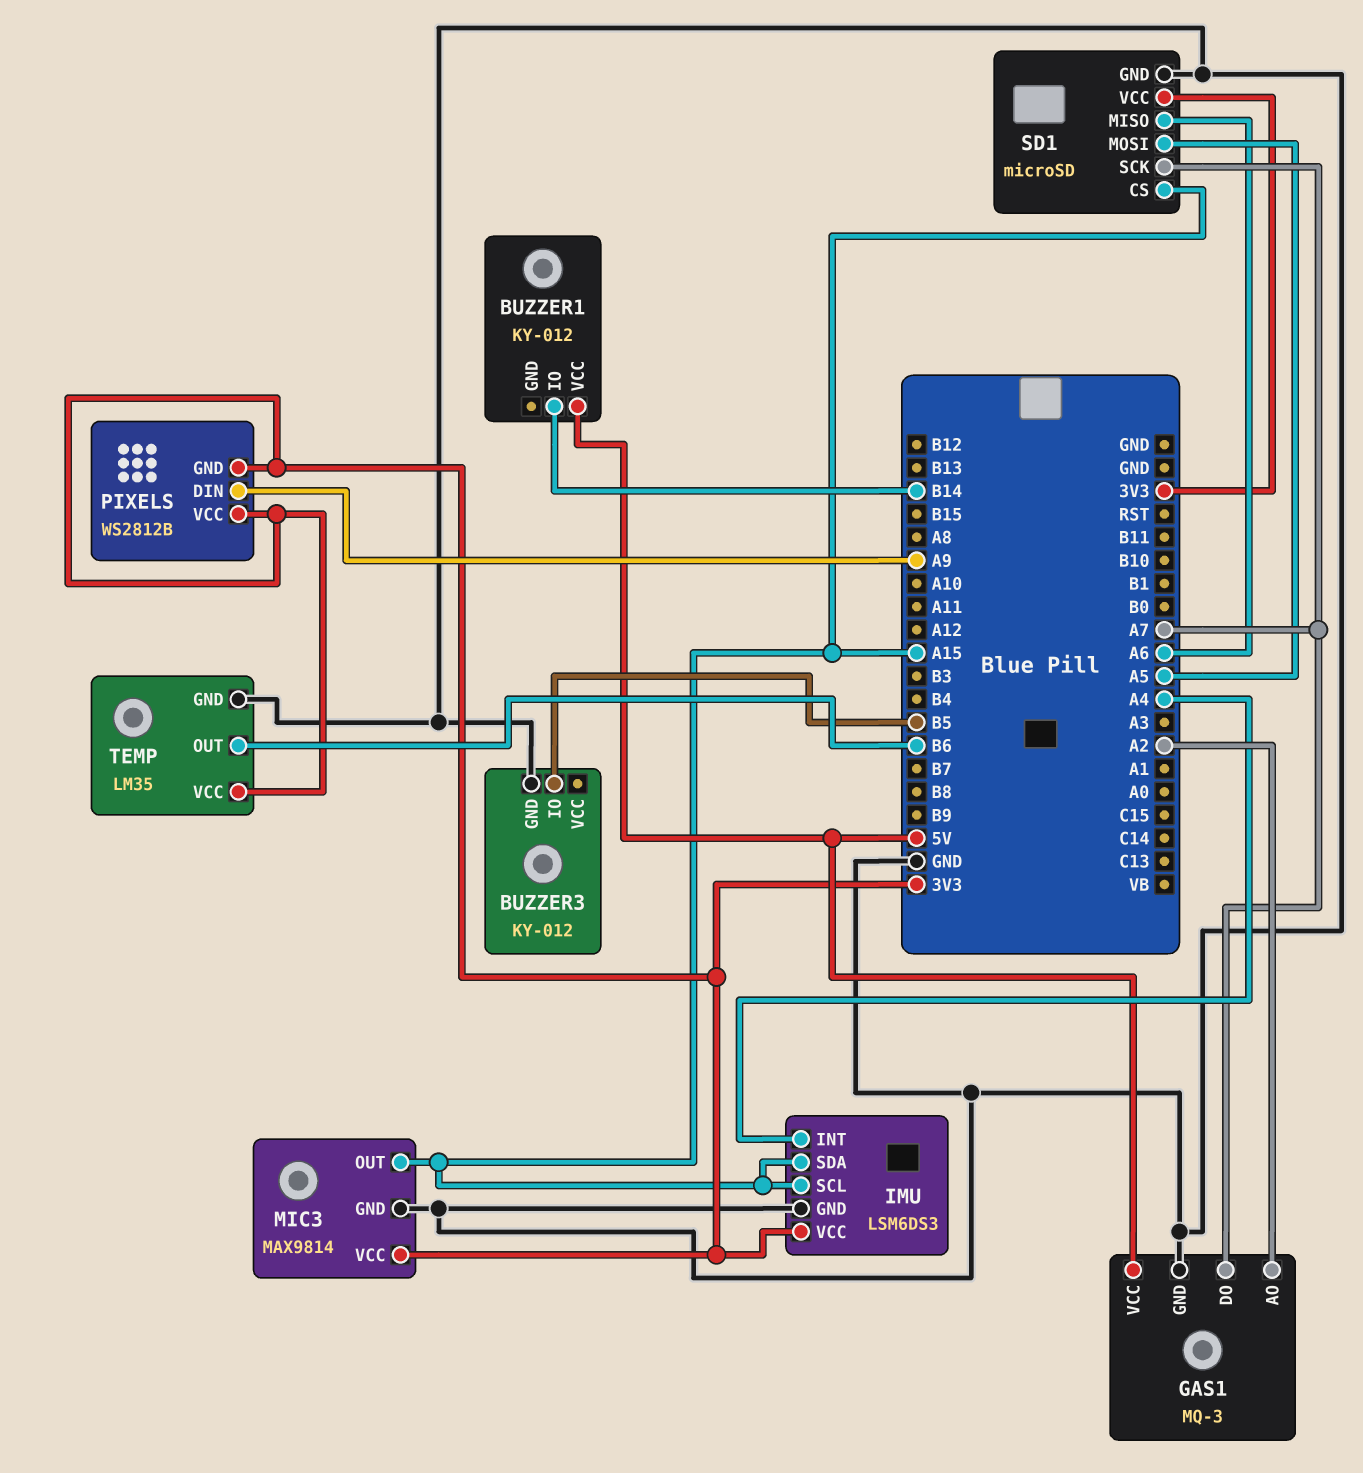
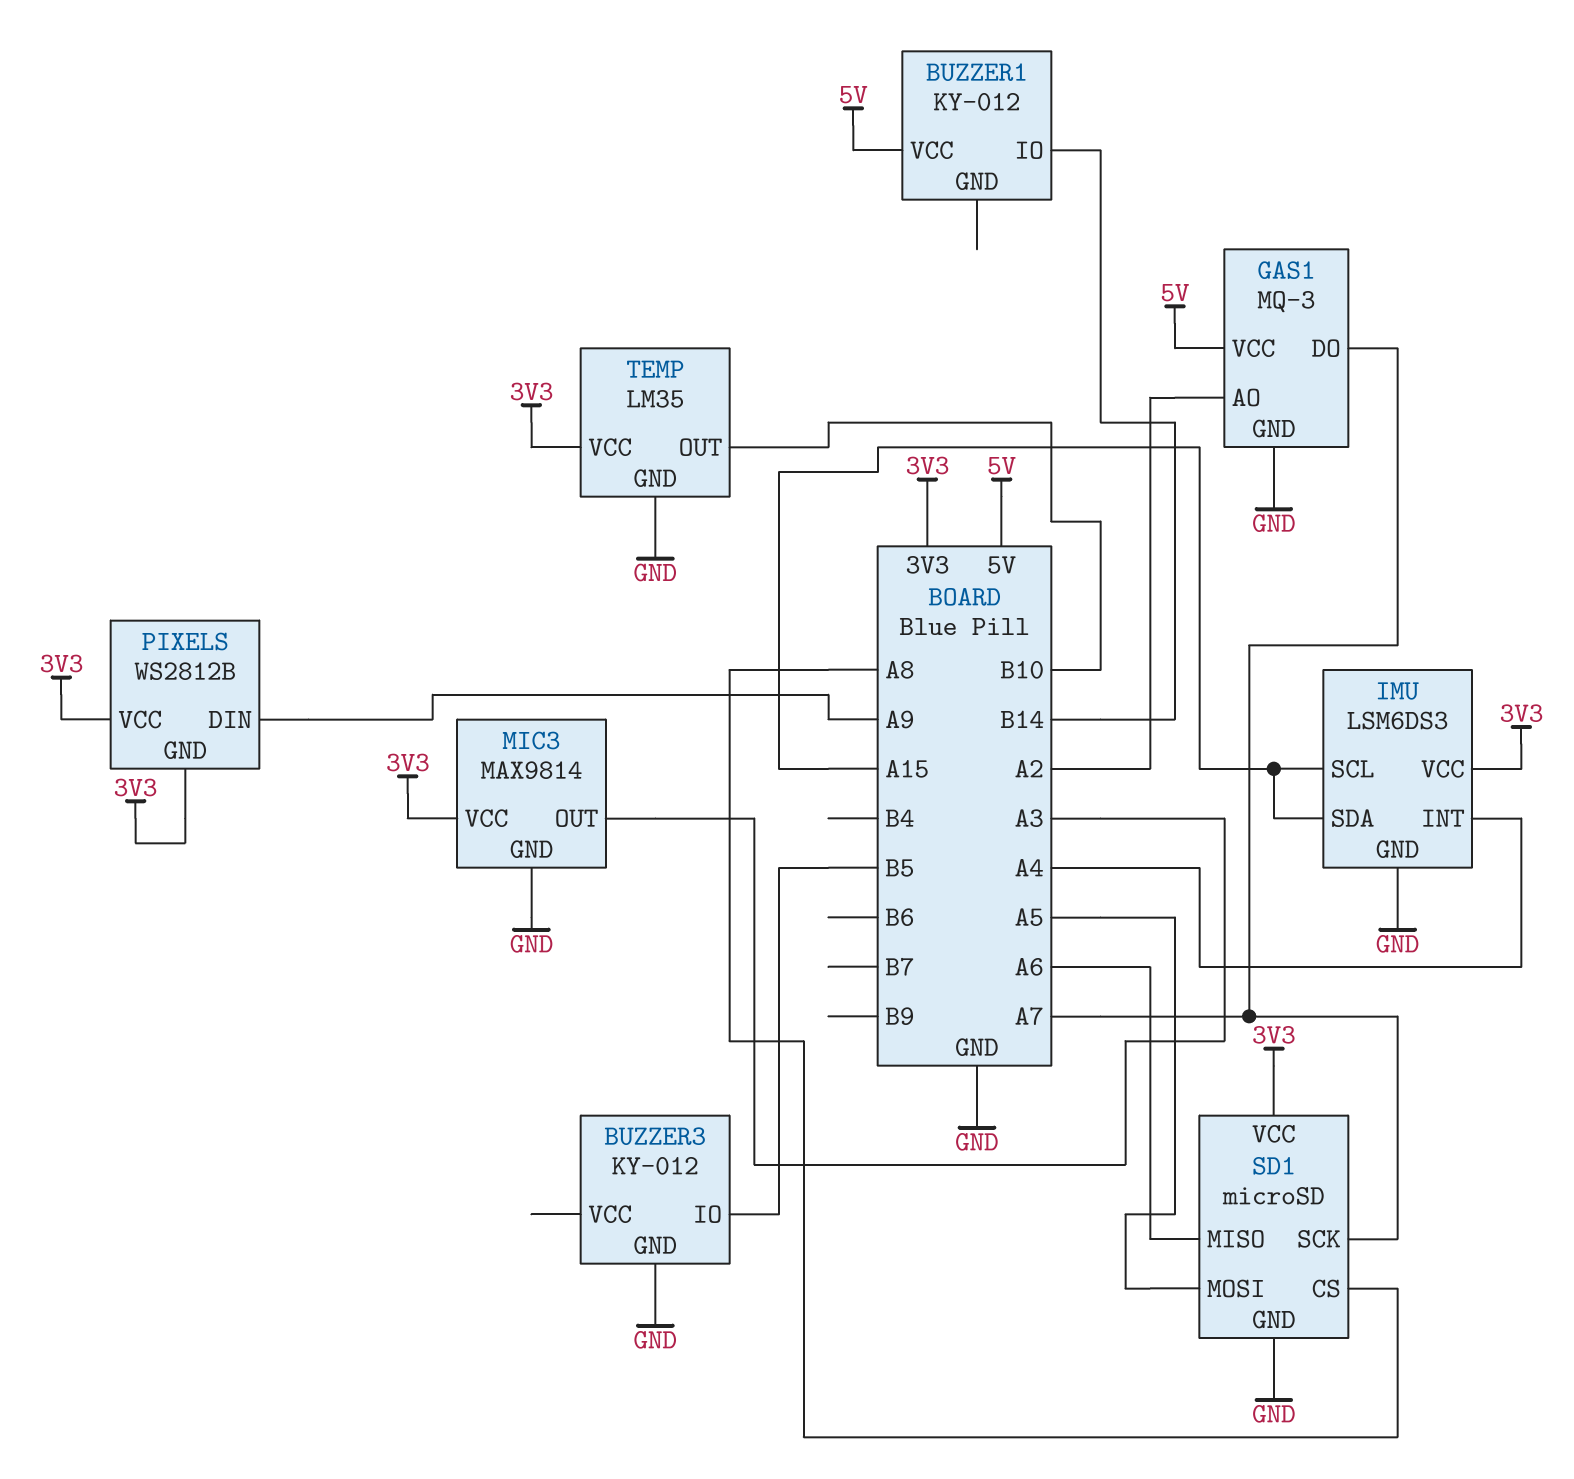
MIC3 pin OUT: A15 -> A3
SD1 pin CS: A15 -> A8
TEMP pin OUT: B6 -> B10

